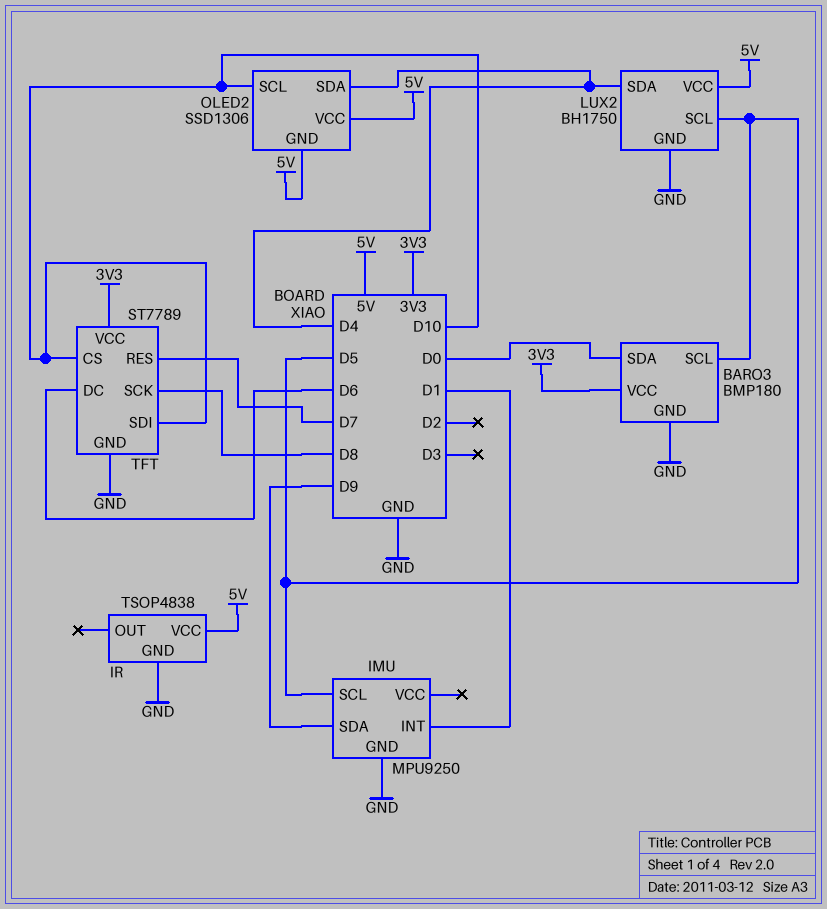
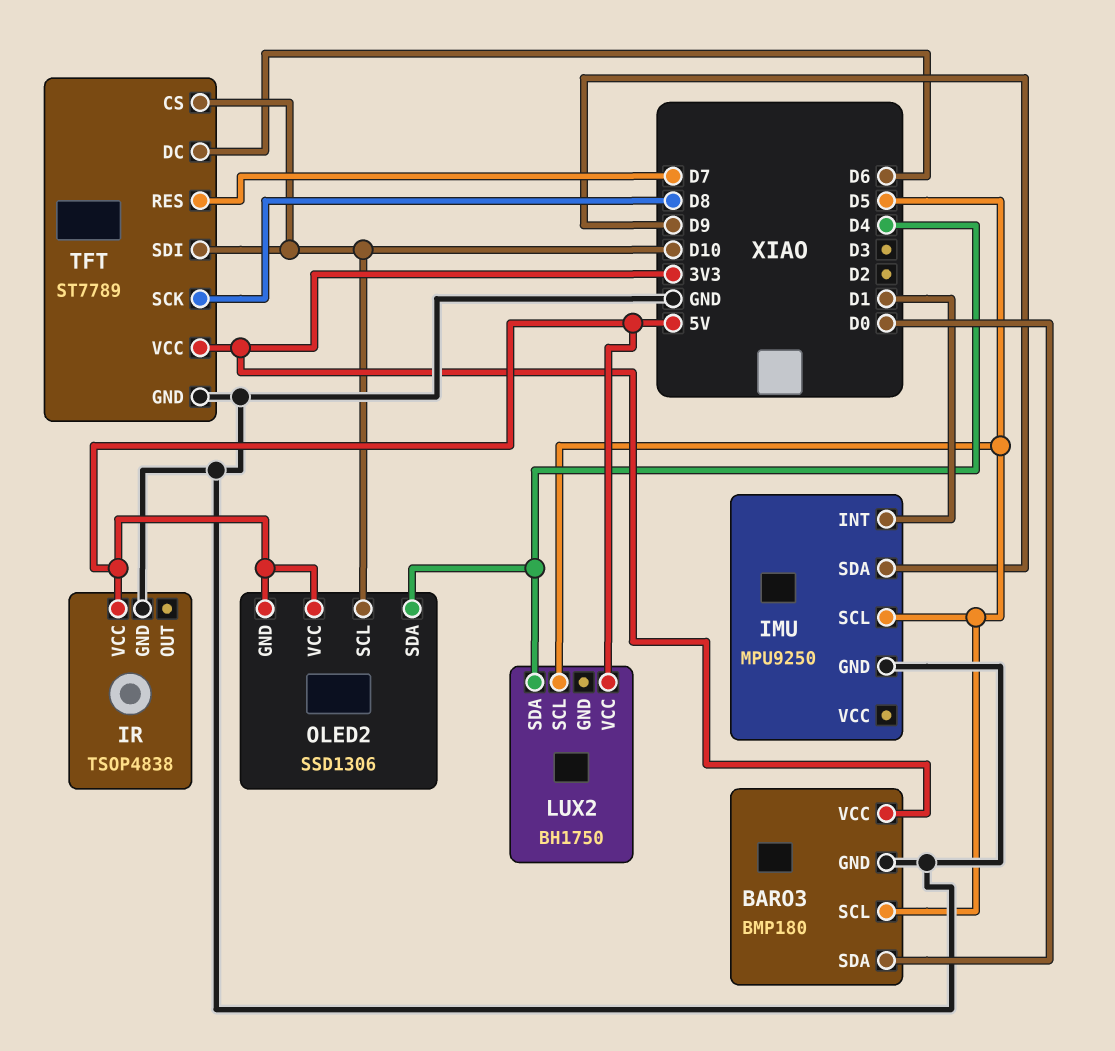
LUX2 pin GND: GND -> none

